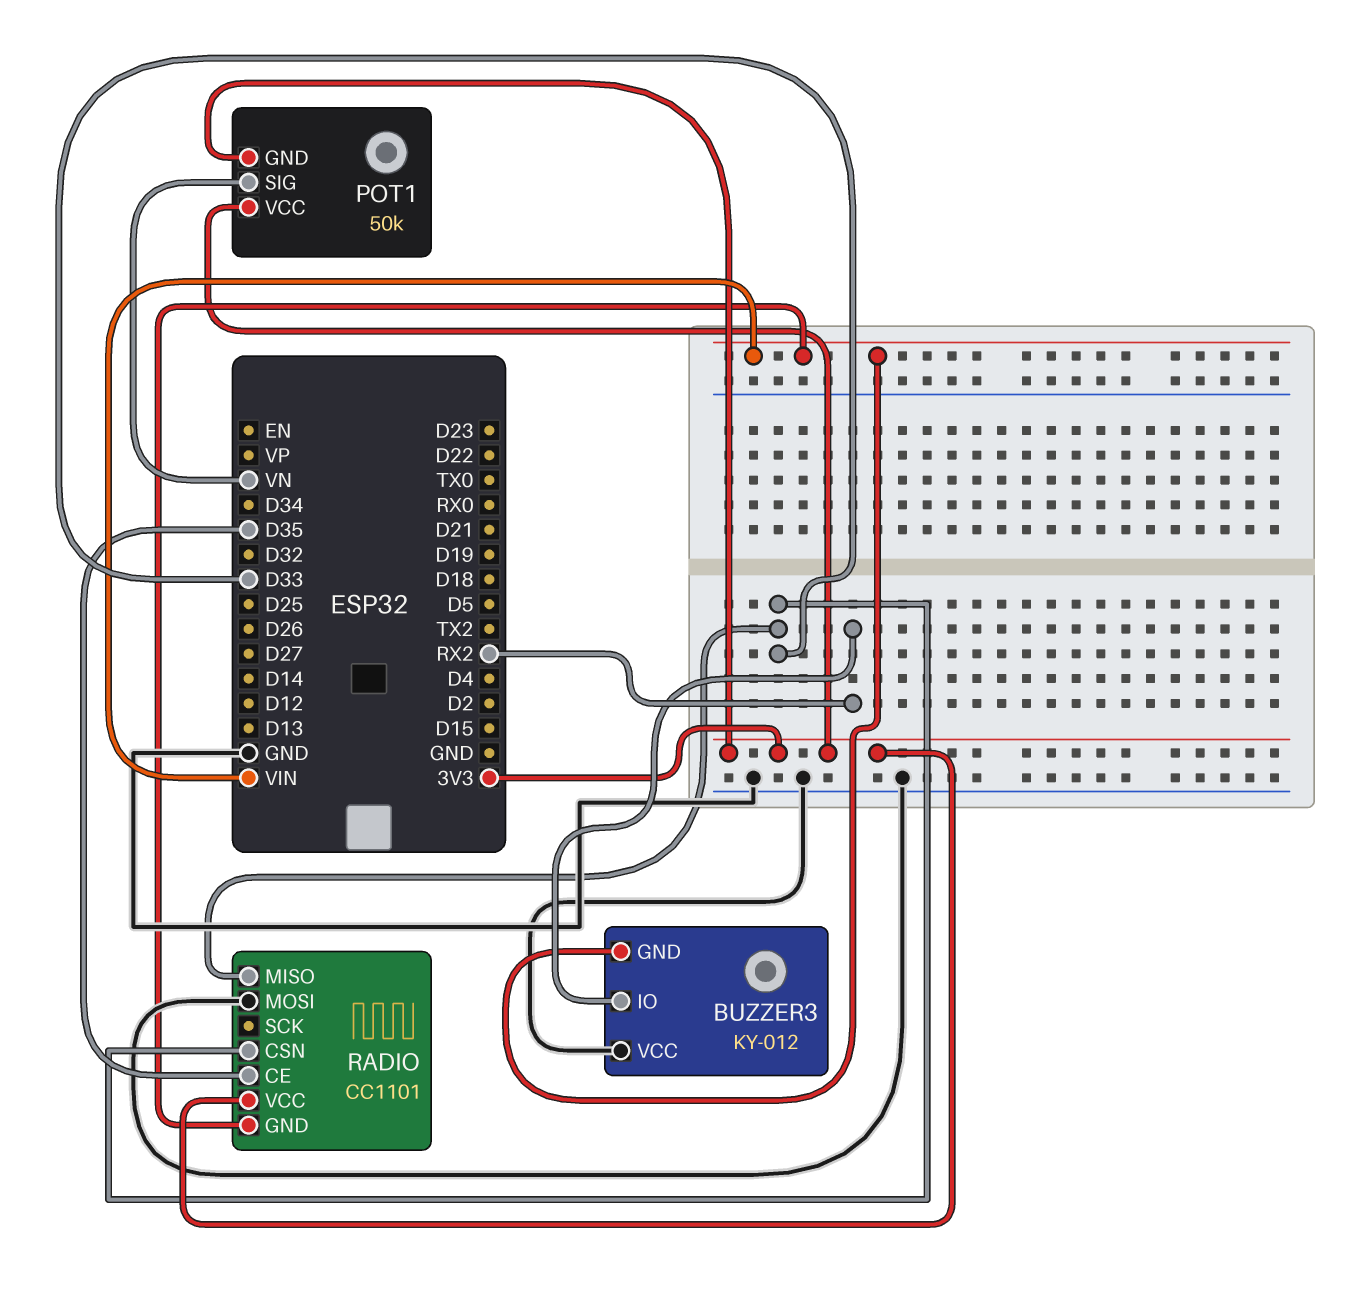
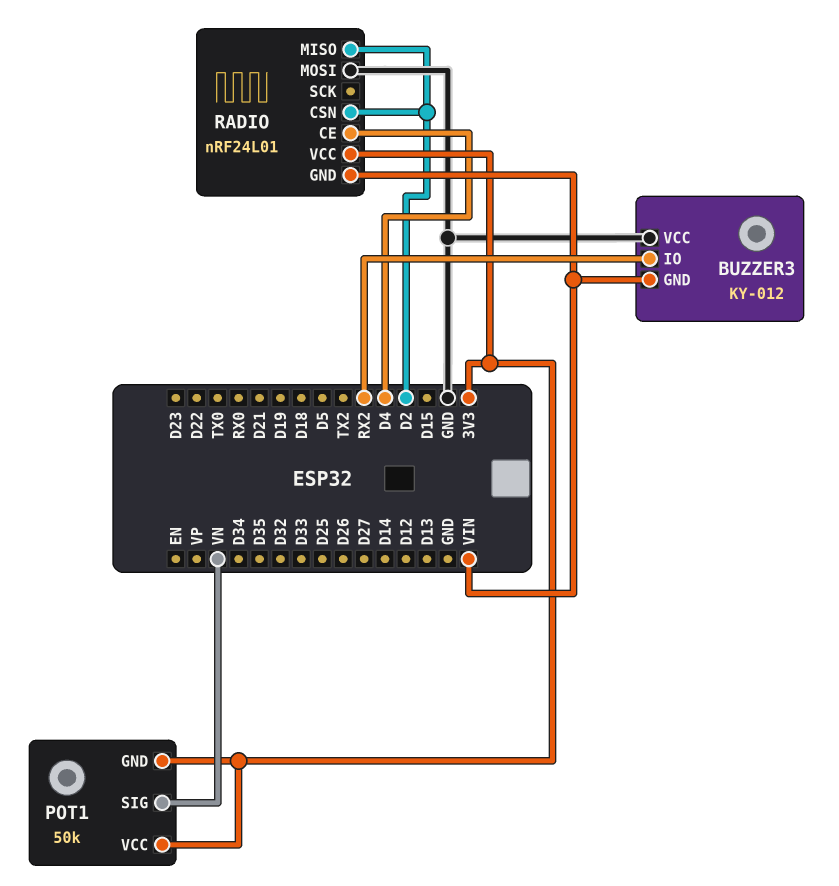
RADIO: CC1101 -> nRF24L01
RADIO pin CE: D35 -> D4
RADIO pin CSN: D33 -> D2
RADIO pin MISO: D33 -> D2

